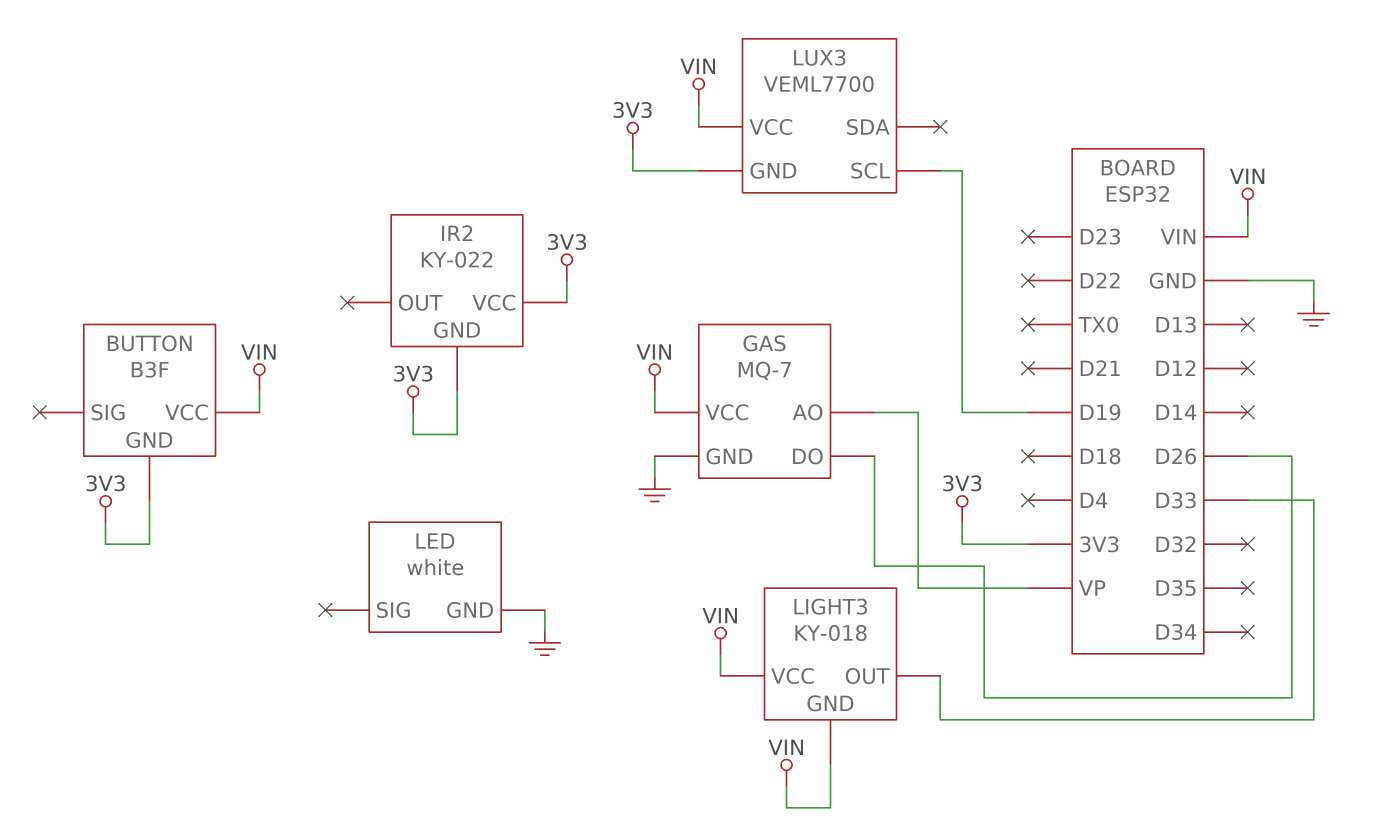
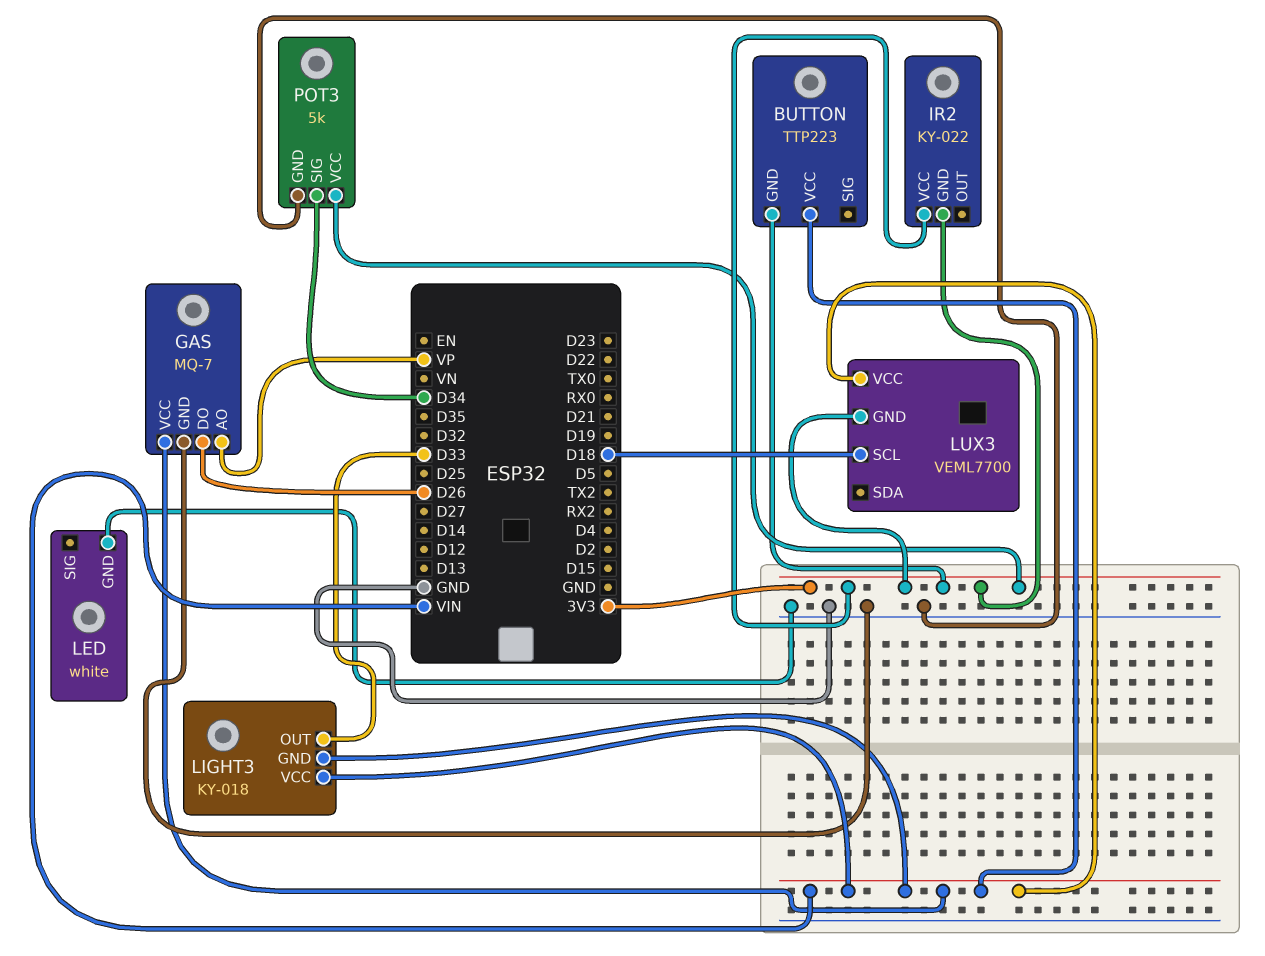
BUTTON: B3F -> TTP223
LUX3 pin SCL: D19 -> D18
POT3: none -> 5k
POT3 pin GND: none -> GND
POT3 pin SIG: none -> D34
POT3 pin VCC: none -> 3V3

